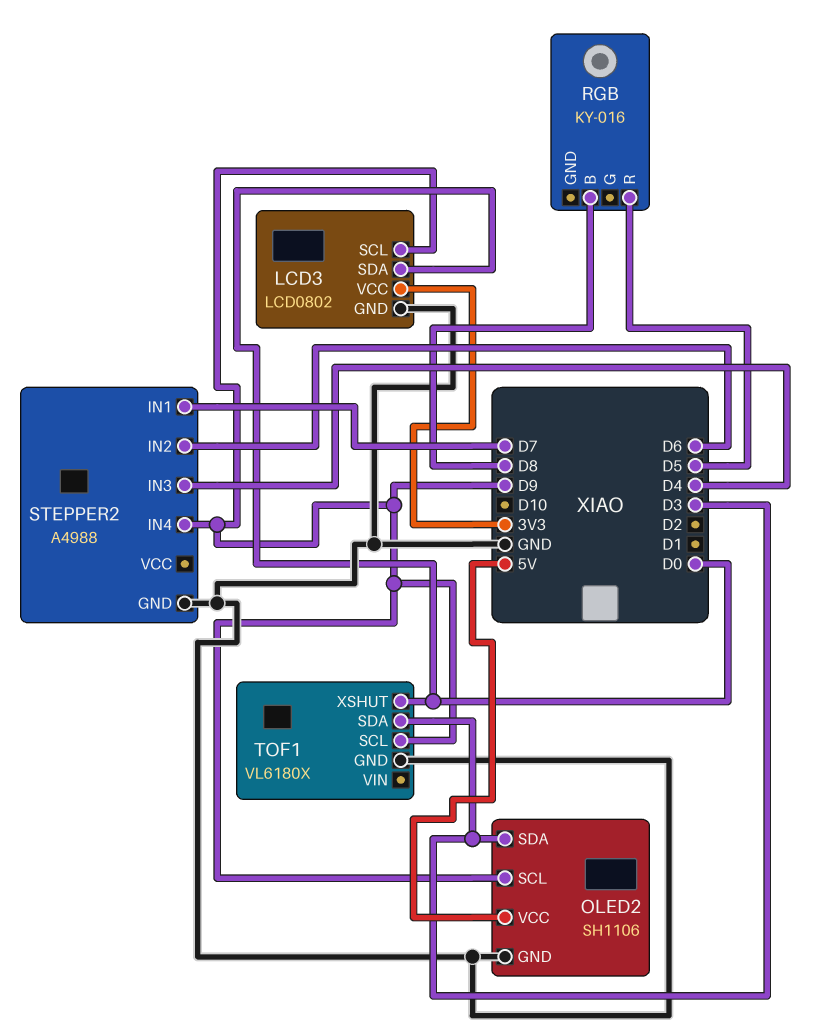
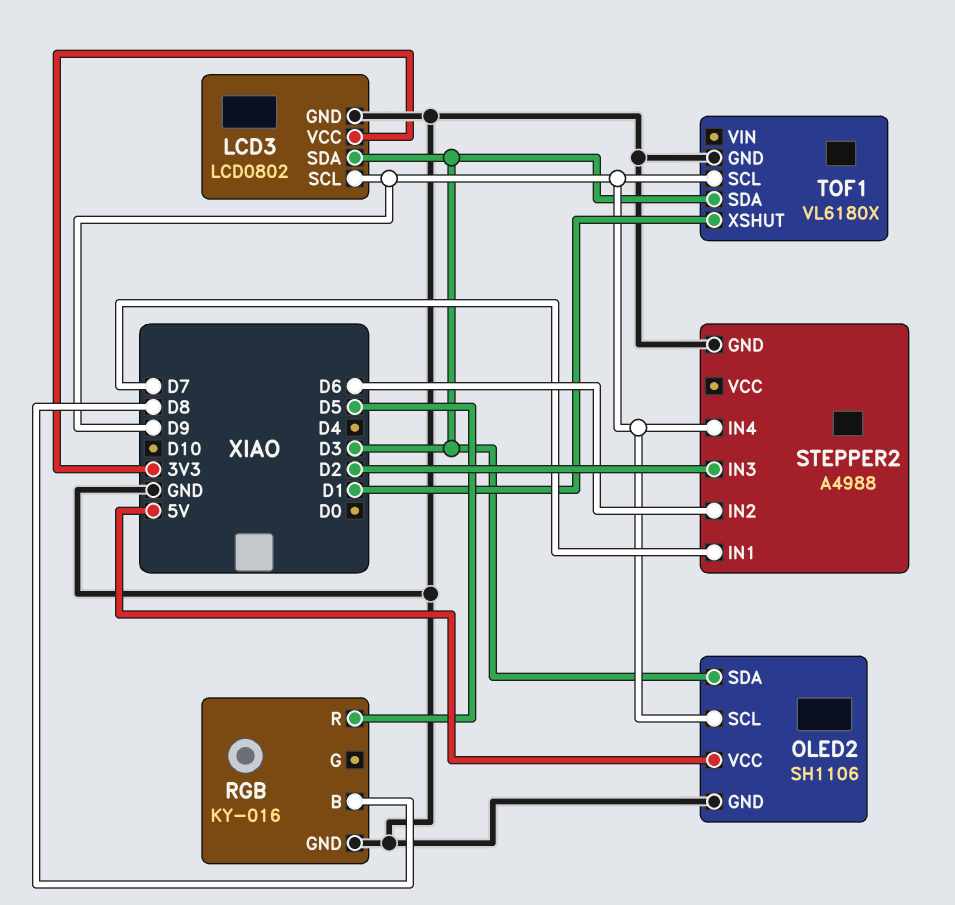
LCD3 pin SDA: D0 -> D3
RGB pin GND: none -> GND
STEPPER2 pin IN3: D4 -> D2
TOF1 pin XSHUT: D0 -> D1

